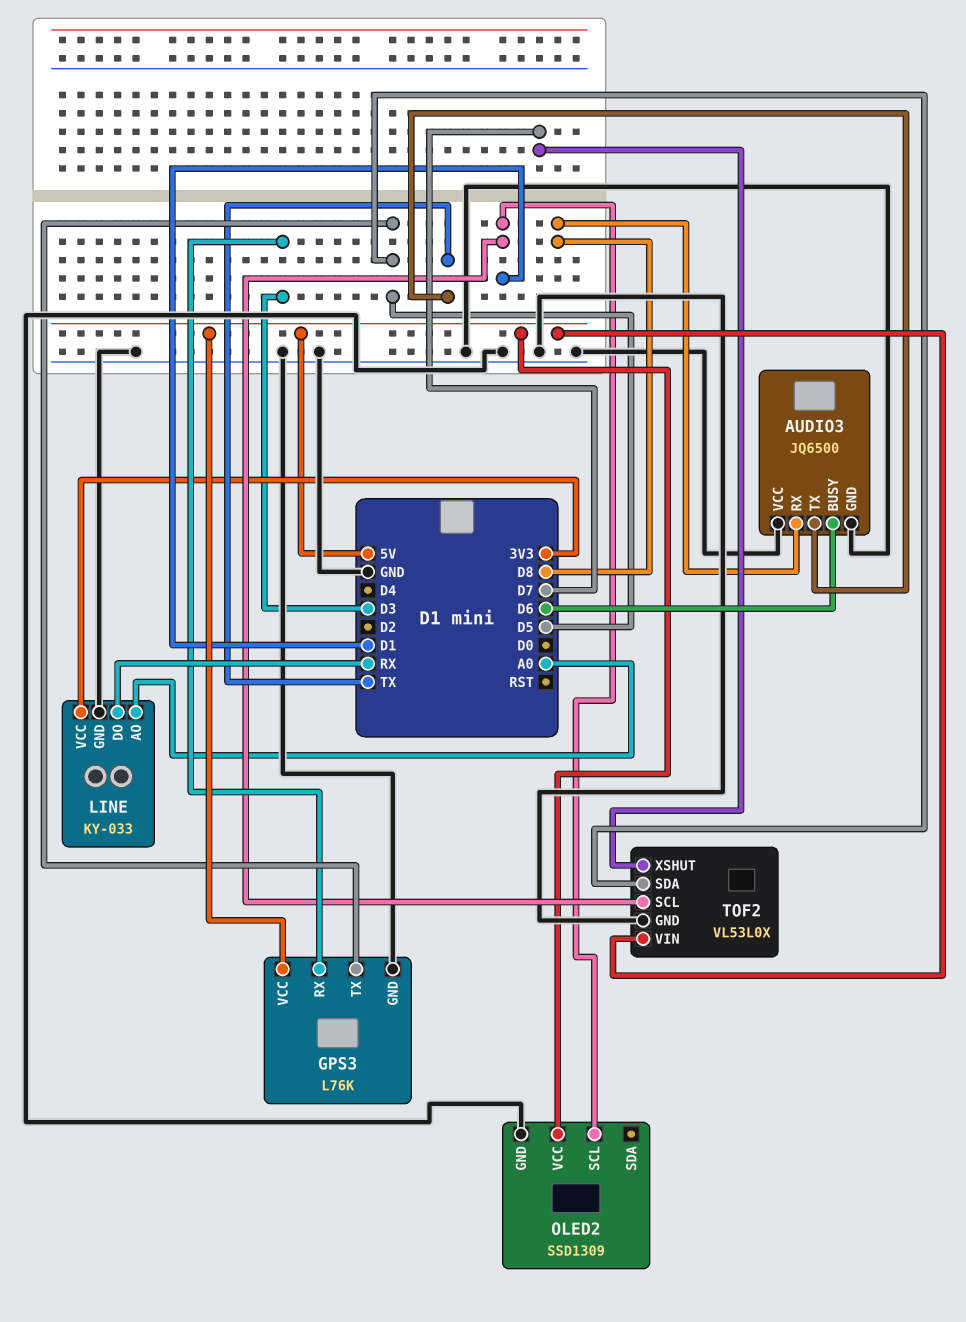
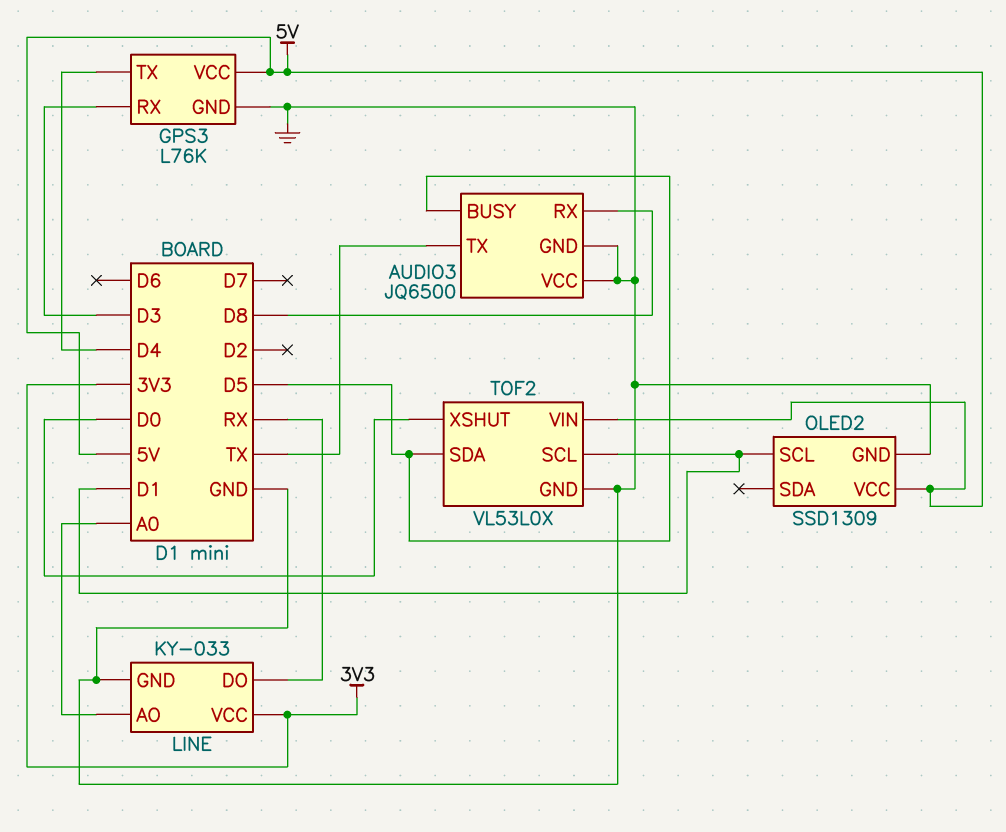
AUDIO3 pin BUSY: D6 -> D5
GPS3 pin TX: D5 -> D4
TOF2 pin XSHUT: D7 -> D0

